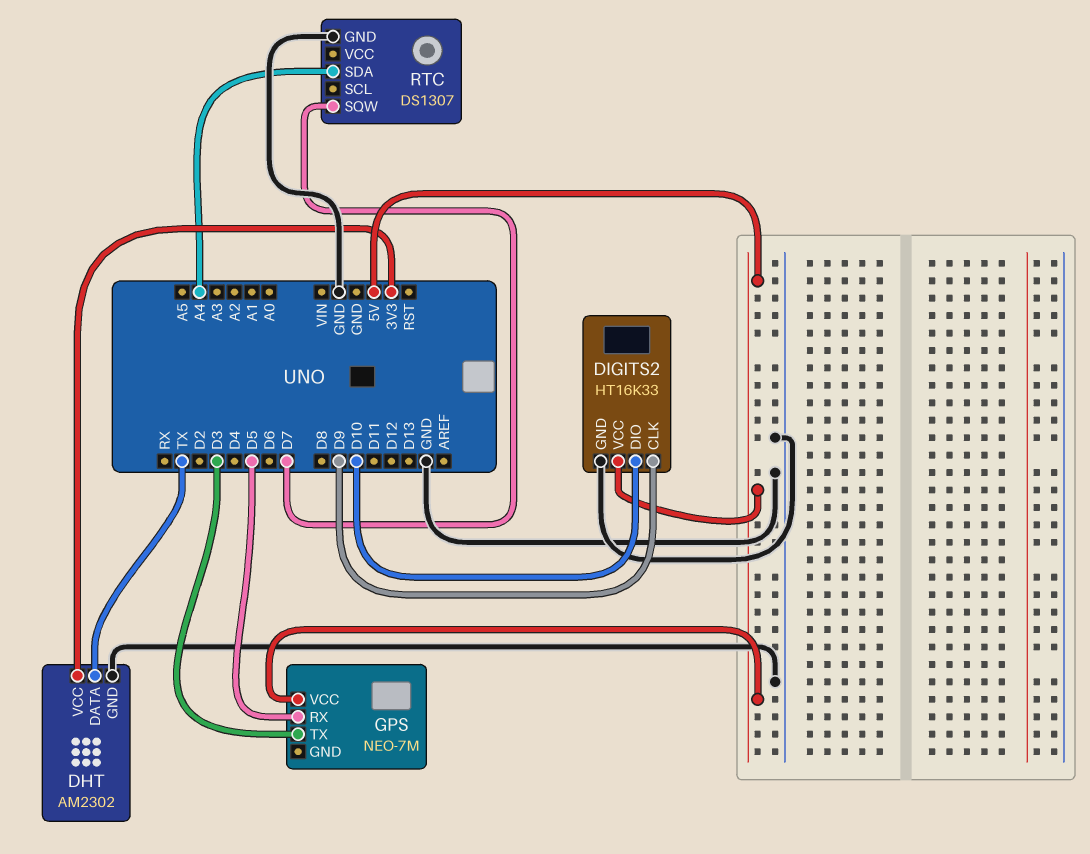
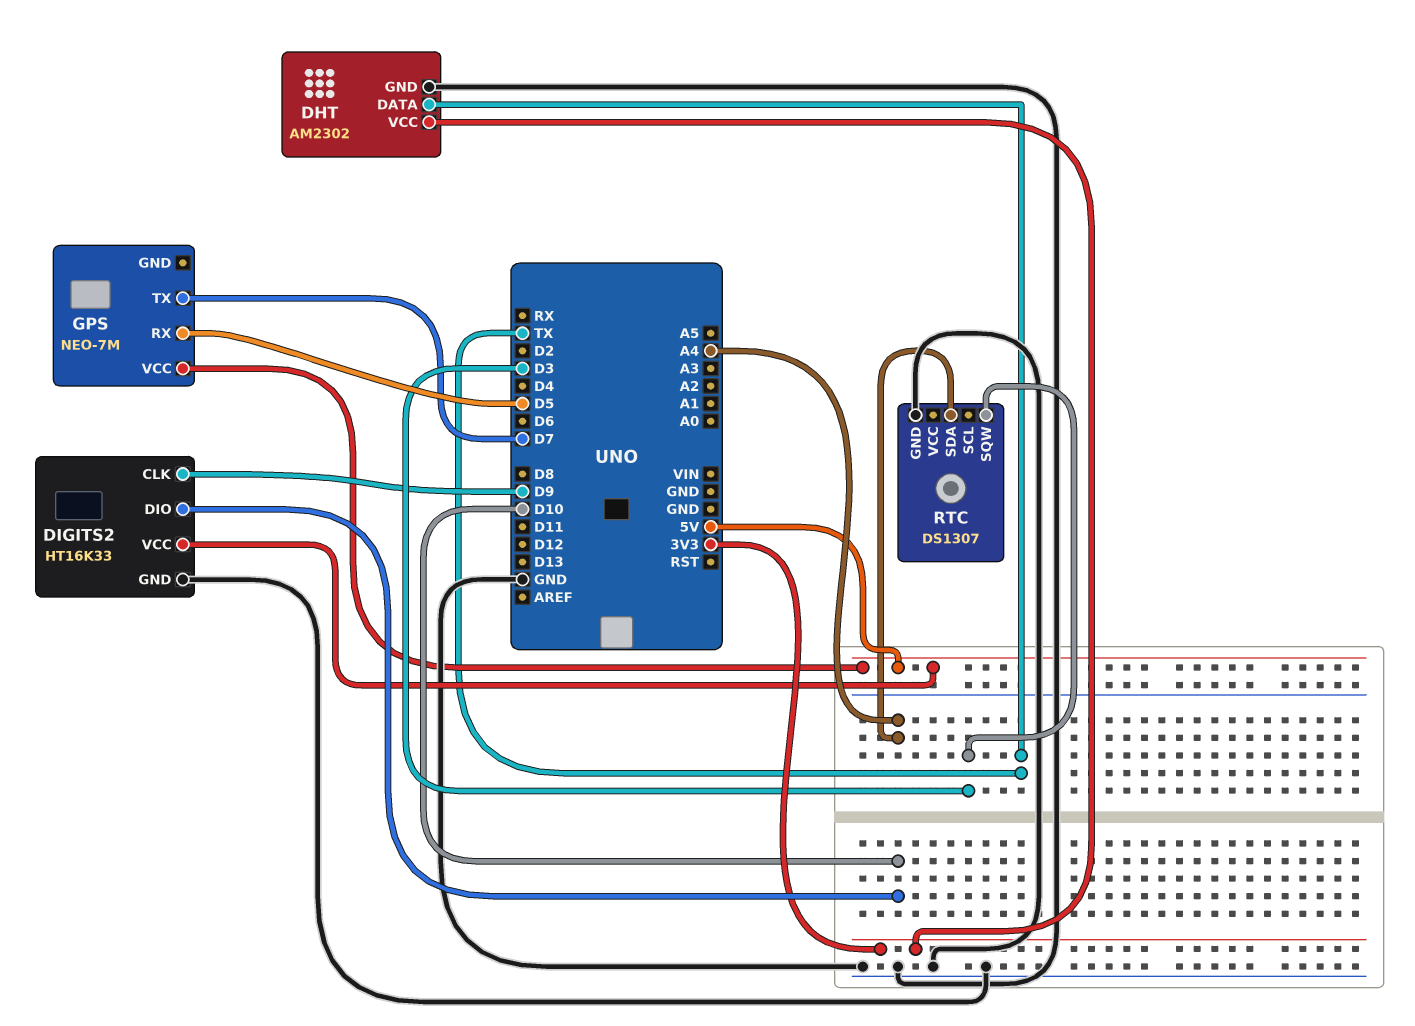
GPS pin TX: D3 -> D7
RTC pin SQW: D7 -> D3

